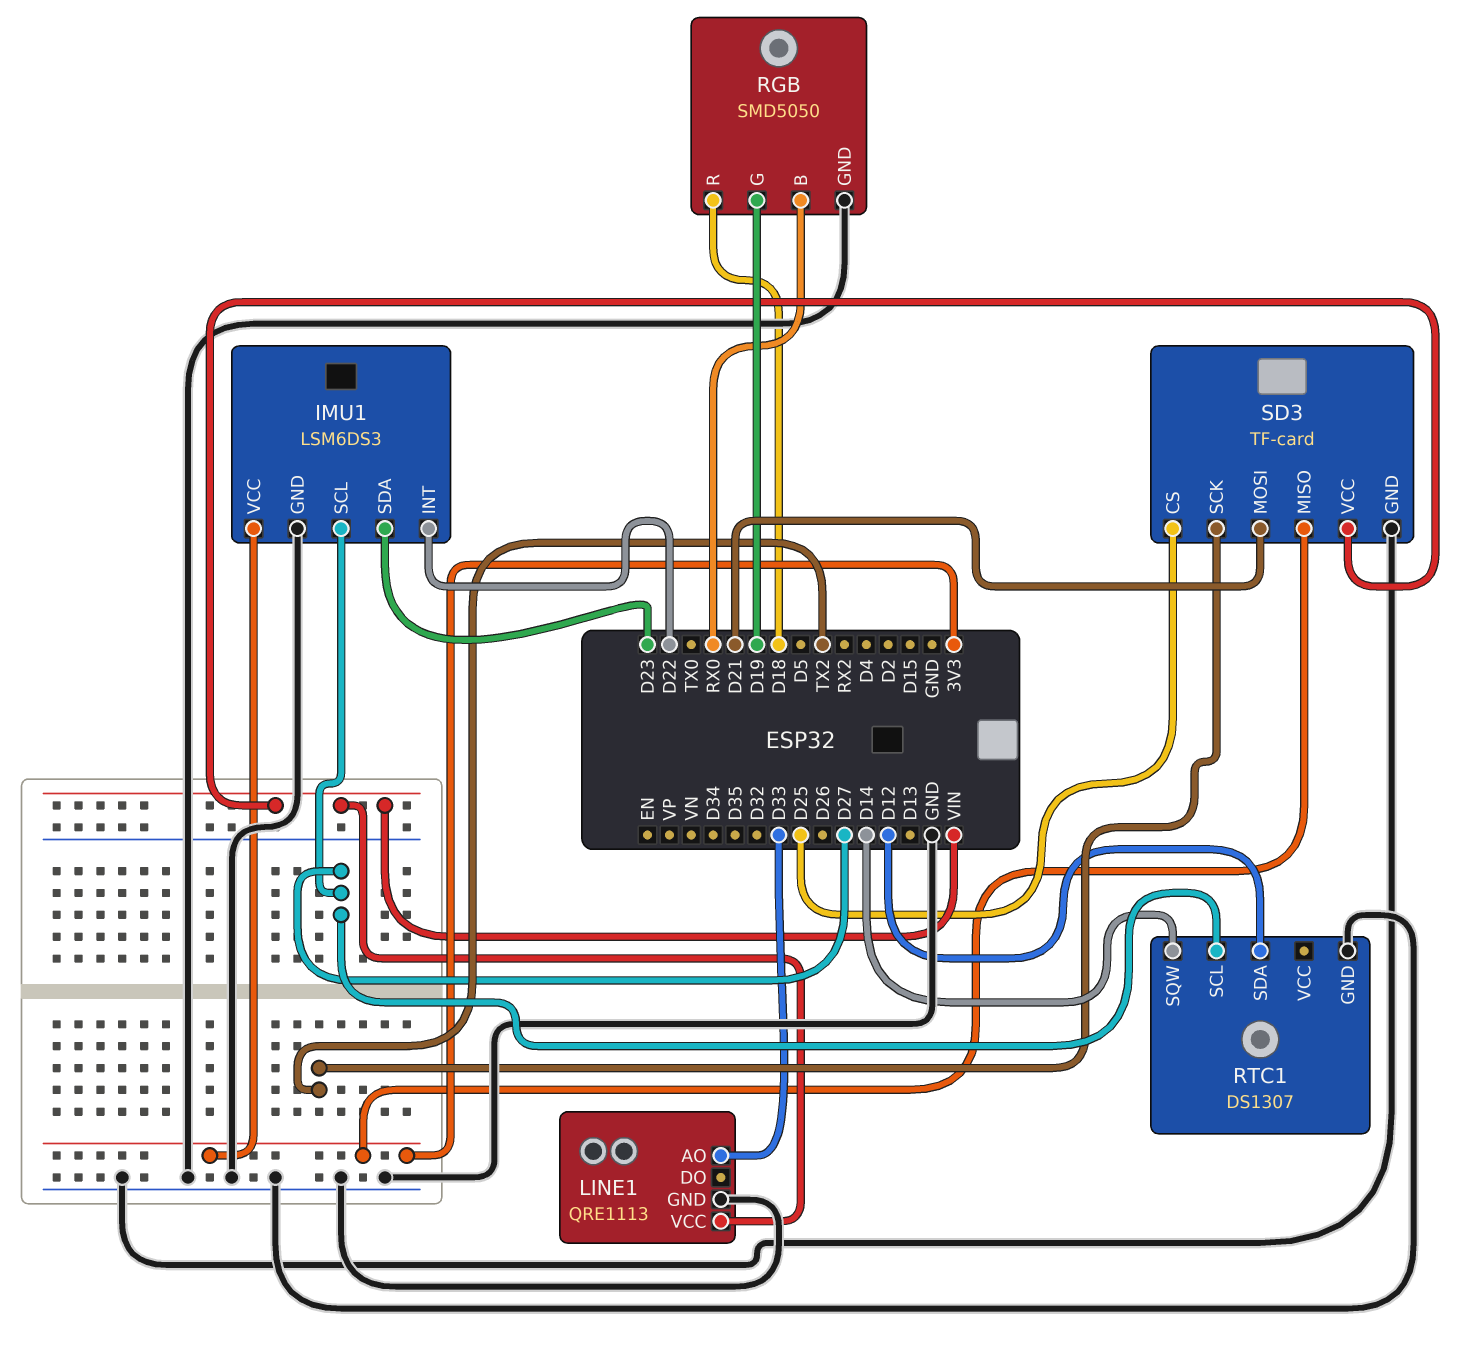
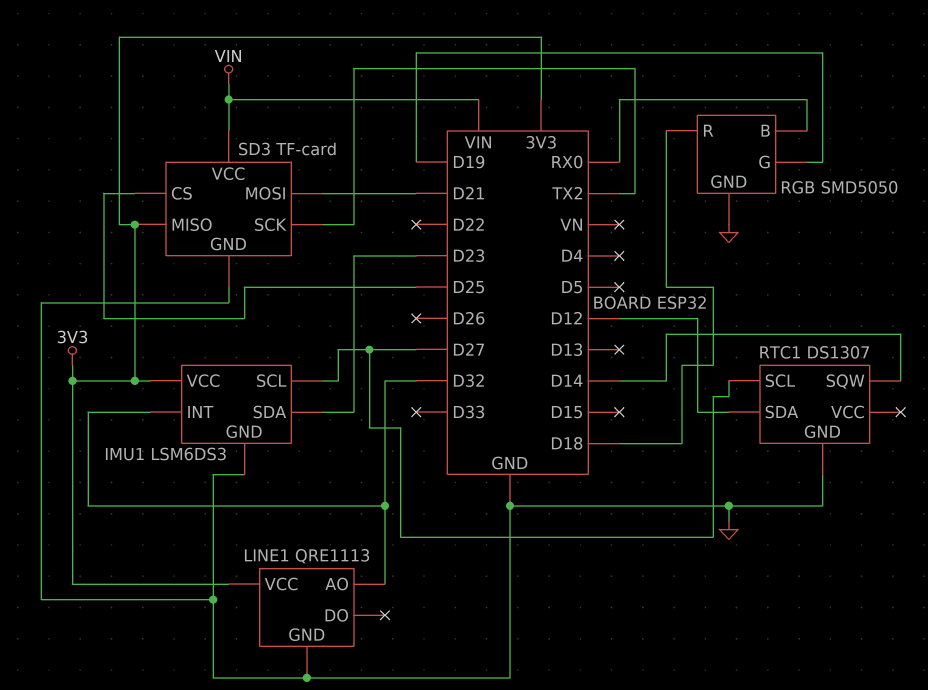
IMU1 pin INT: D22 -> D32
LINE1 pin AO: D33 -> D32
LINE1 pin VCC: VIN -> 3V3

